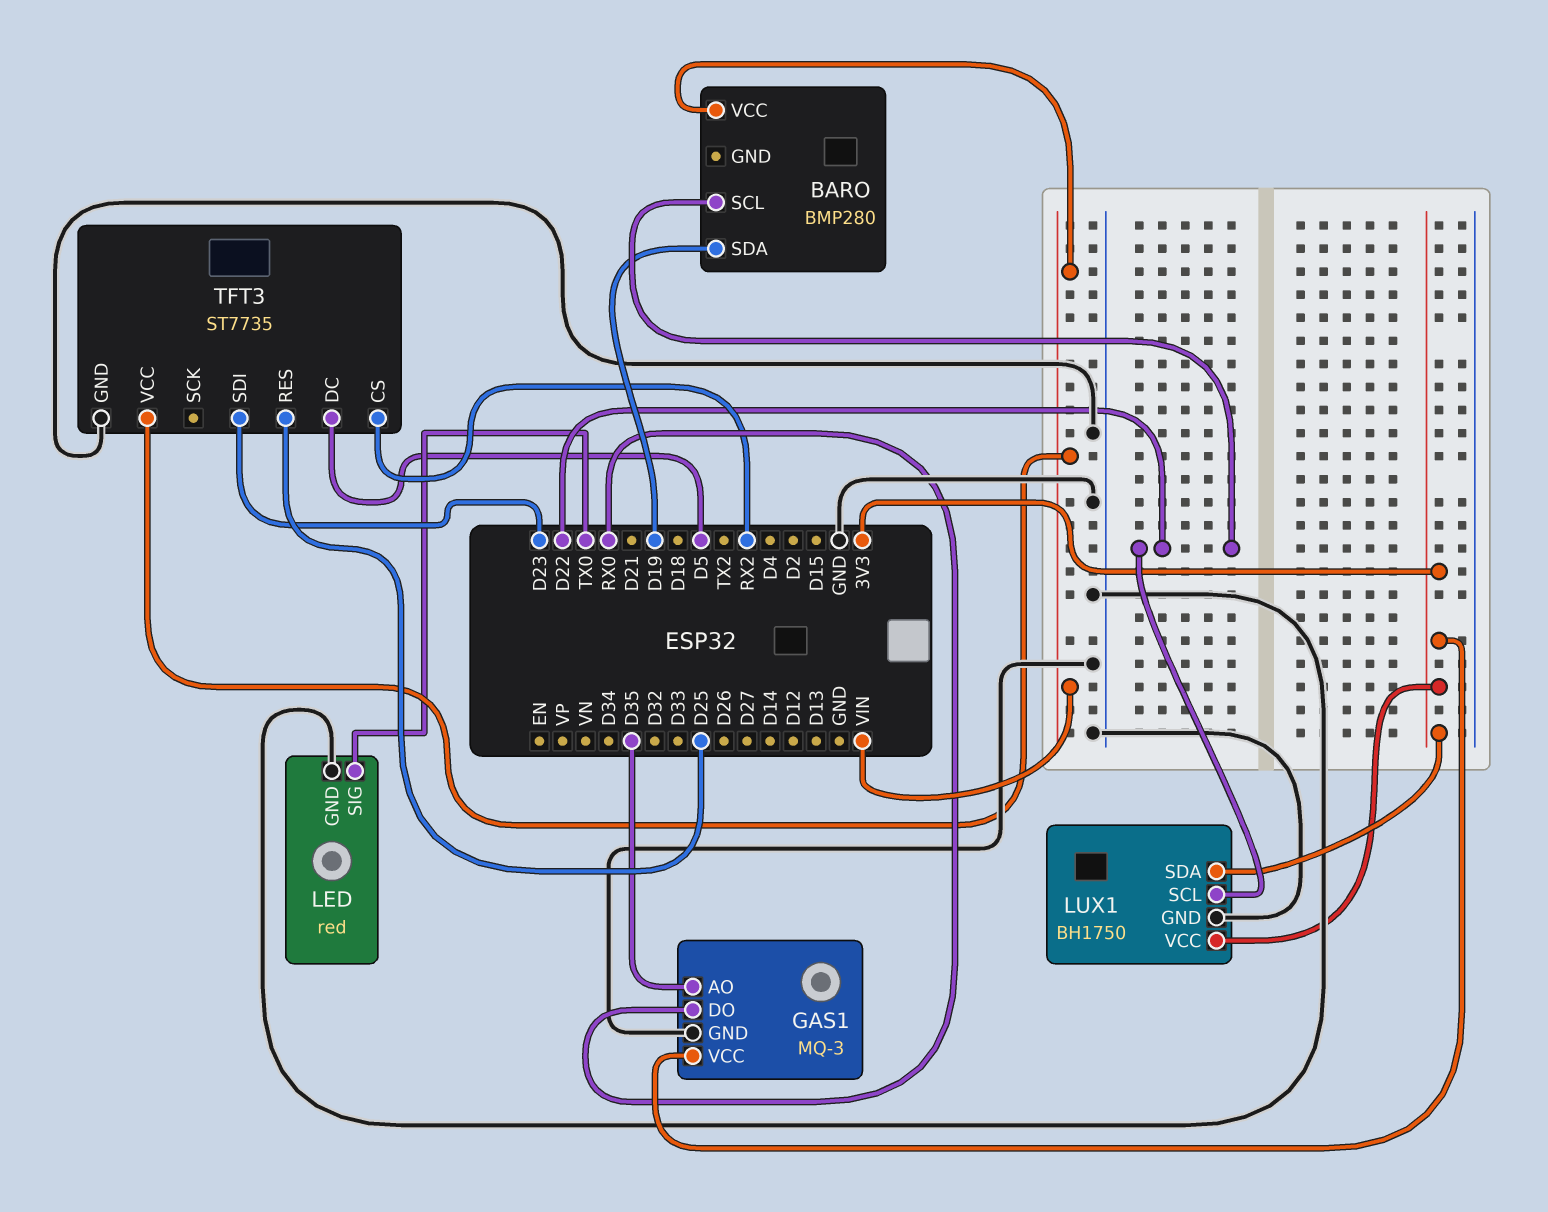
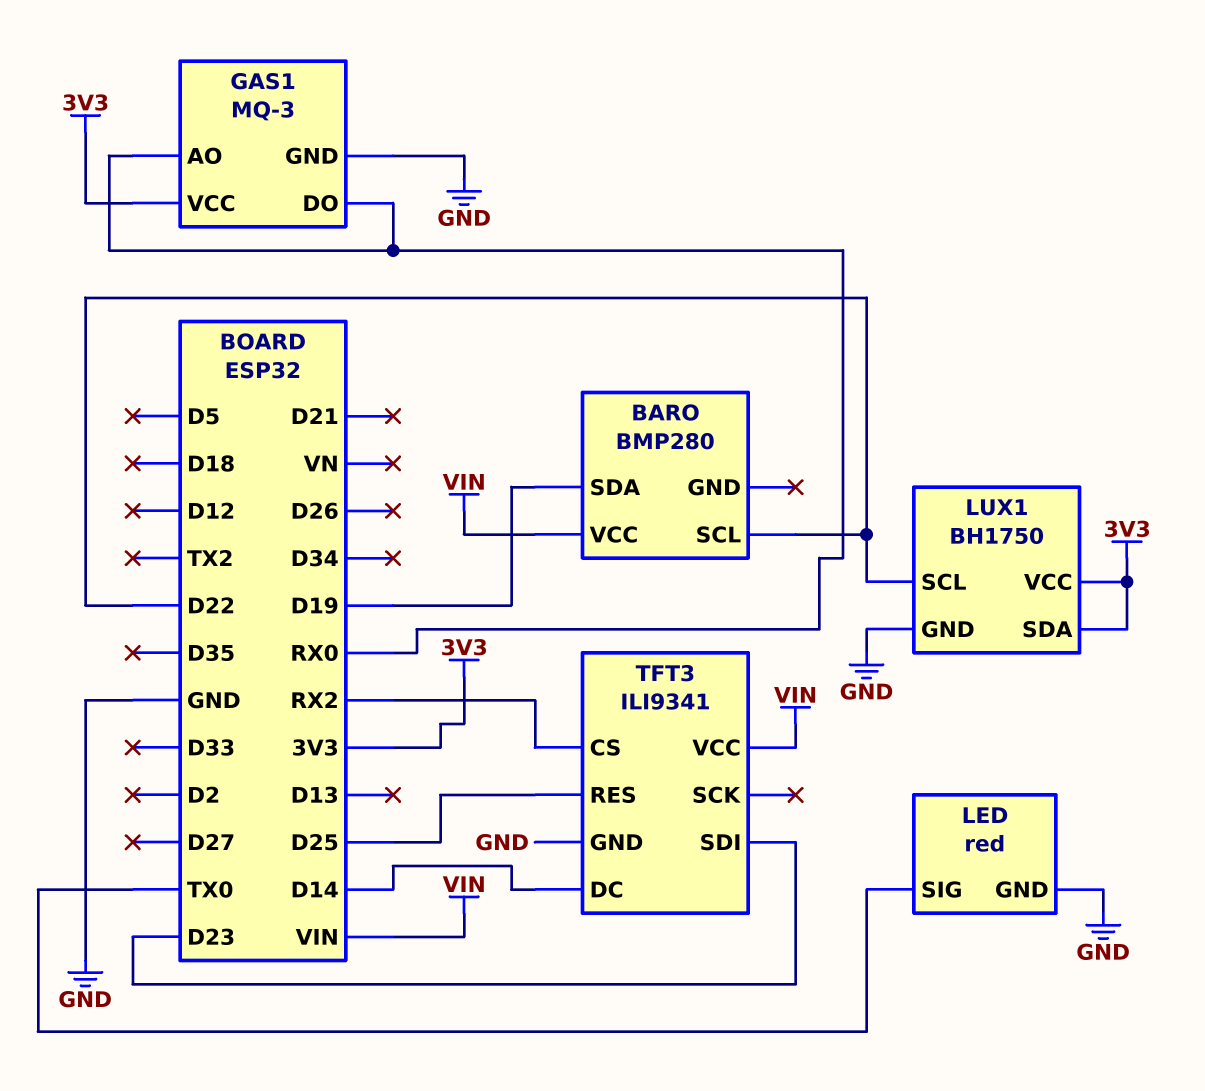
GAS1 pin AO: D35 -> RX0
TFT3: ST7735 -> ILI9341
TFT3 pin DC: D5 -> D14

